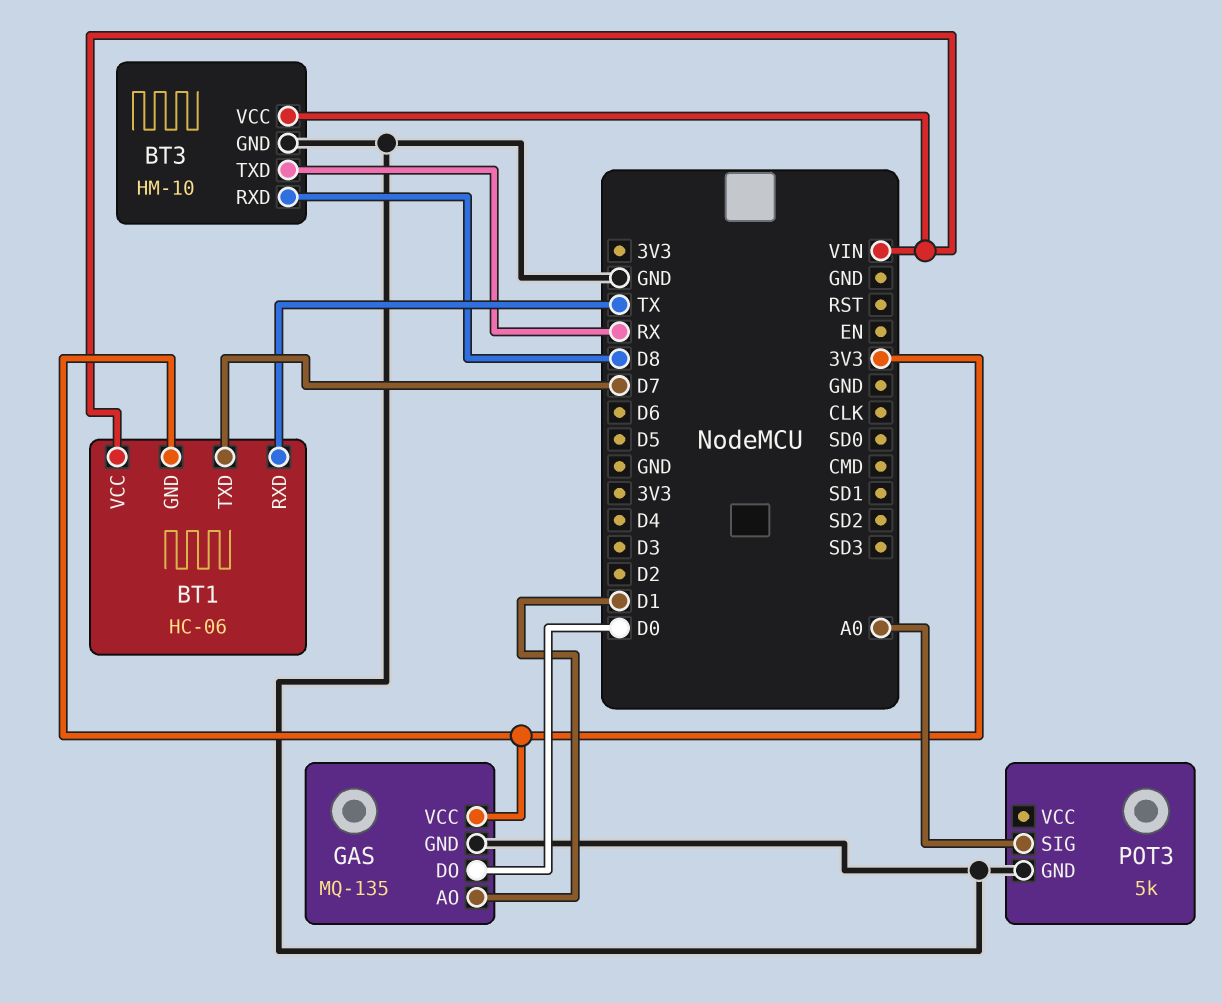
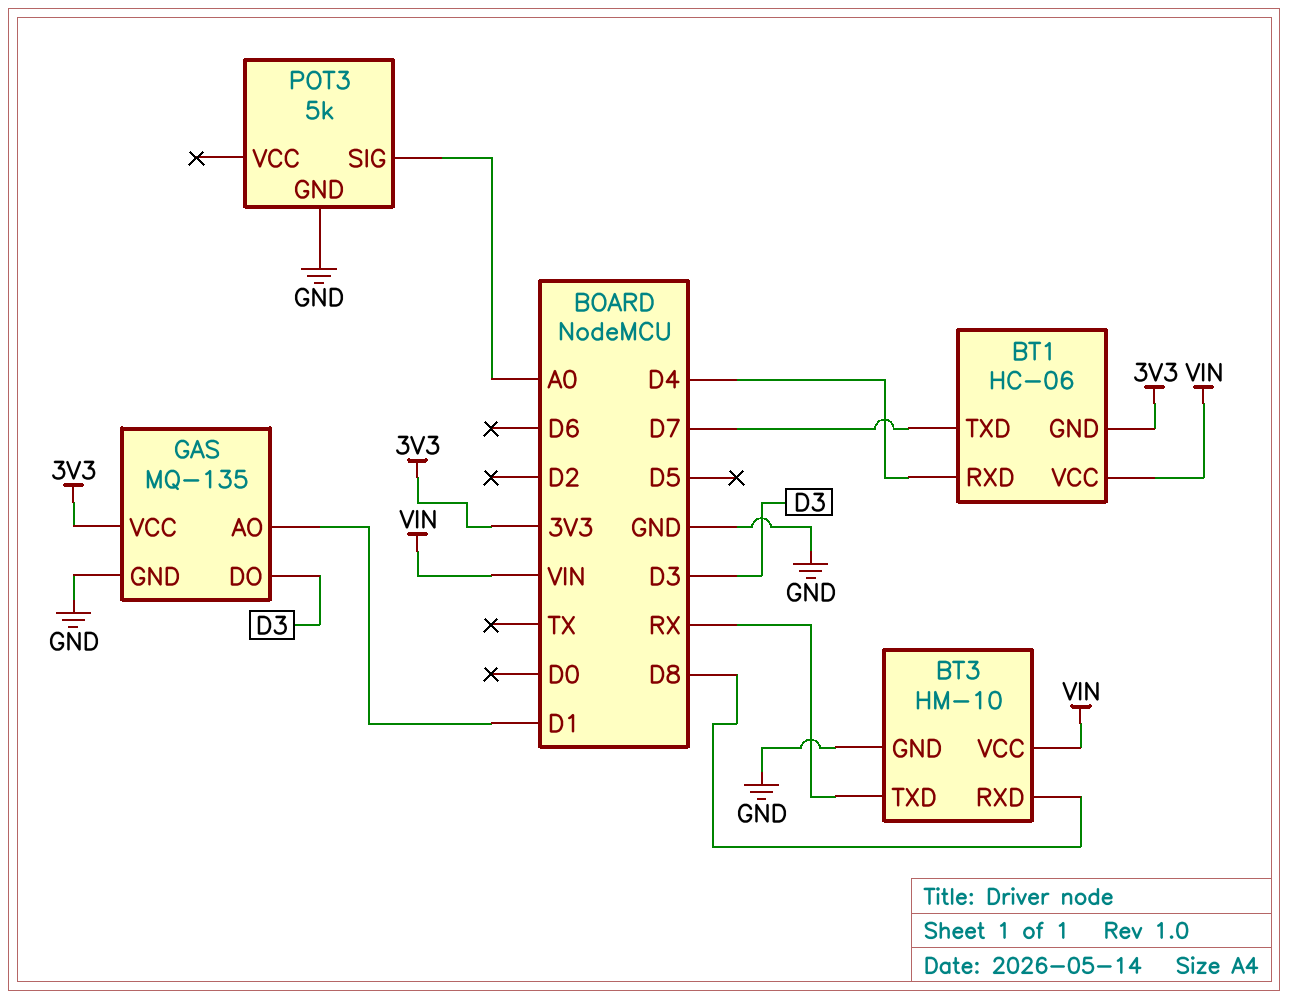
BT1 pin RXD: TX -> D4
GAS pin DO: D0 -> D3

